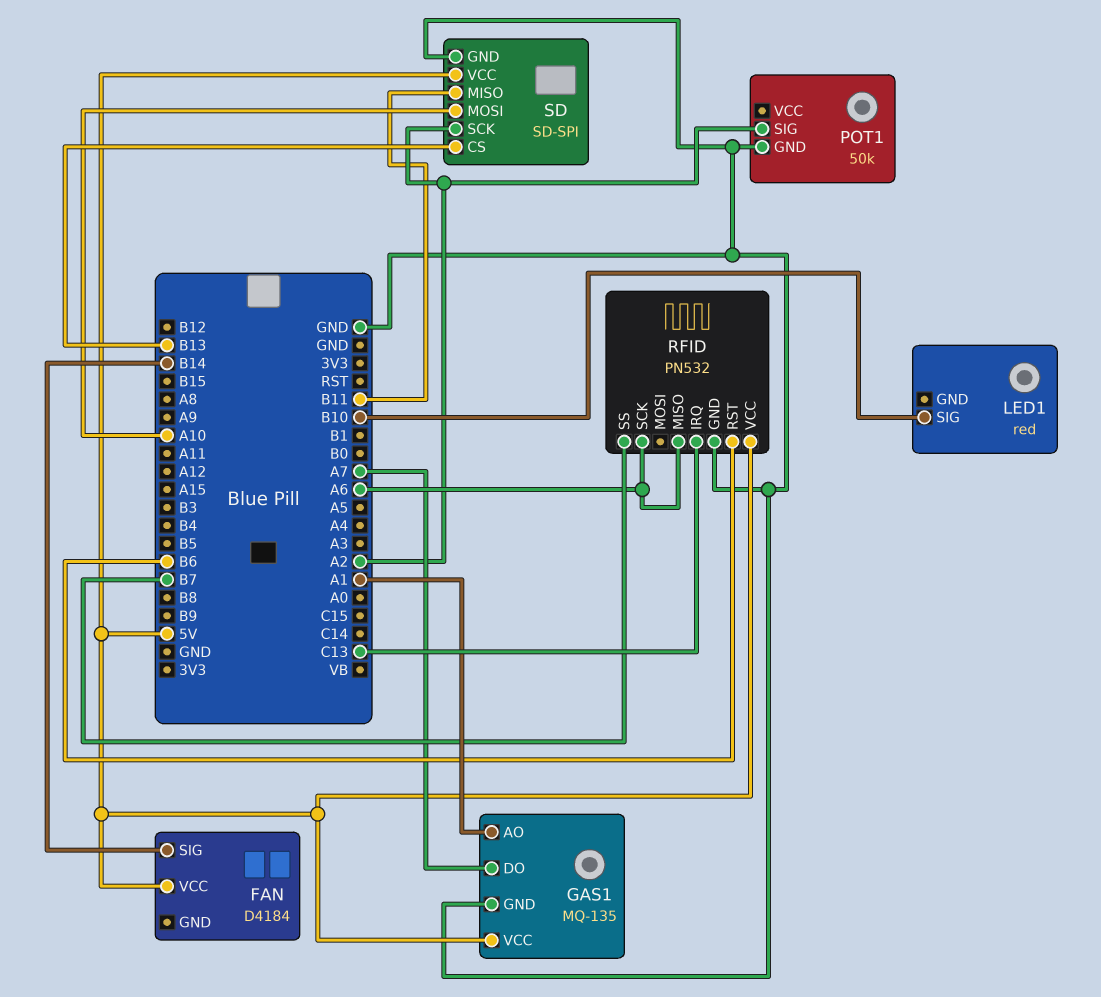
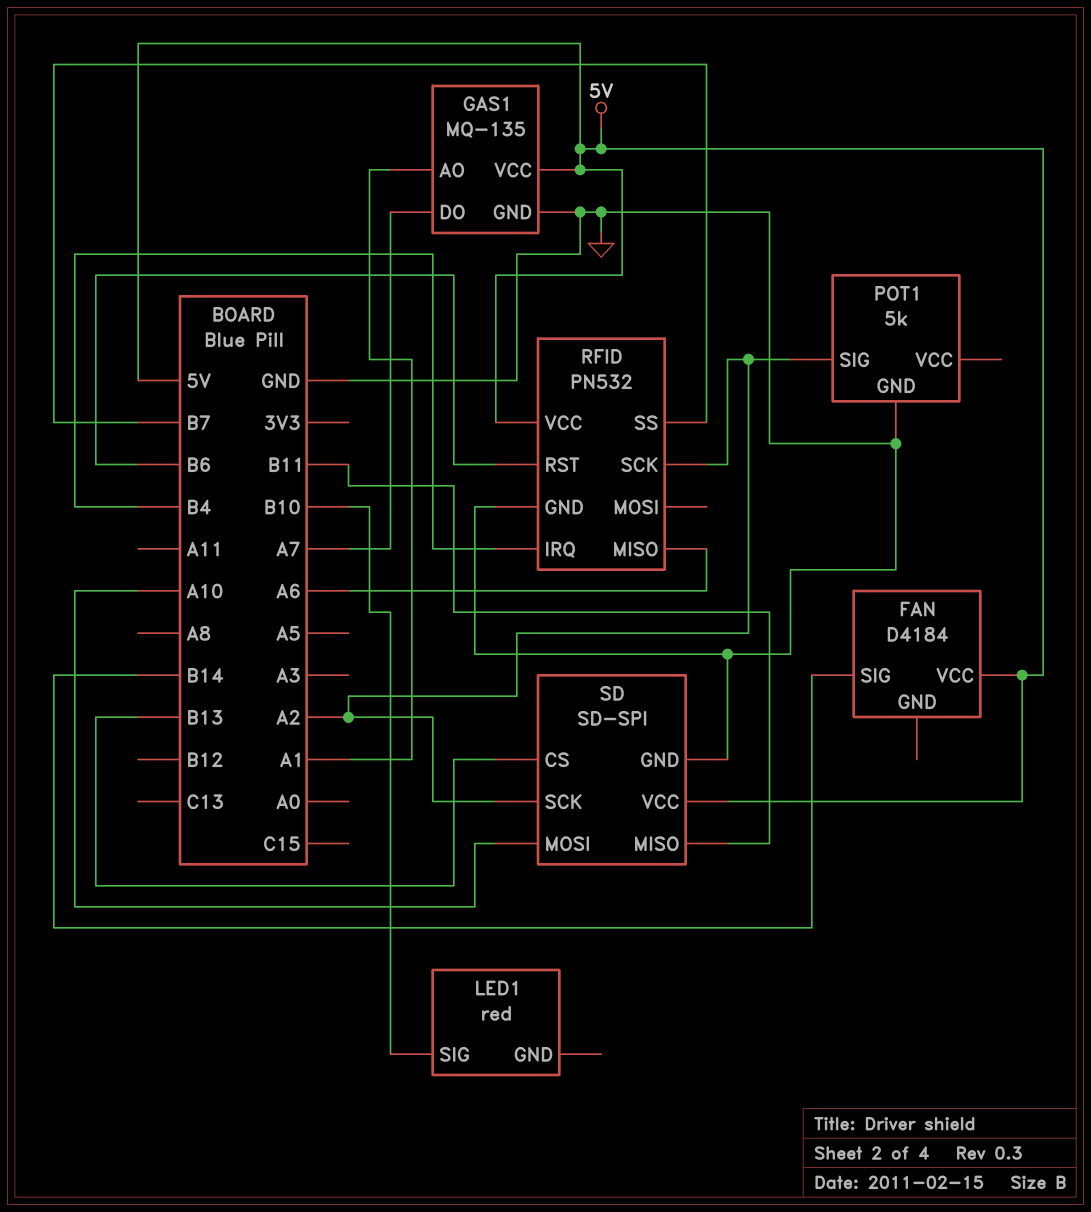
POT1: 50k -> 5k
RFID pin IRQ: C13 -> B4
RFID pin SCK: A6 -> A2

